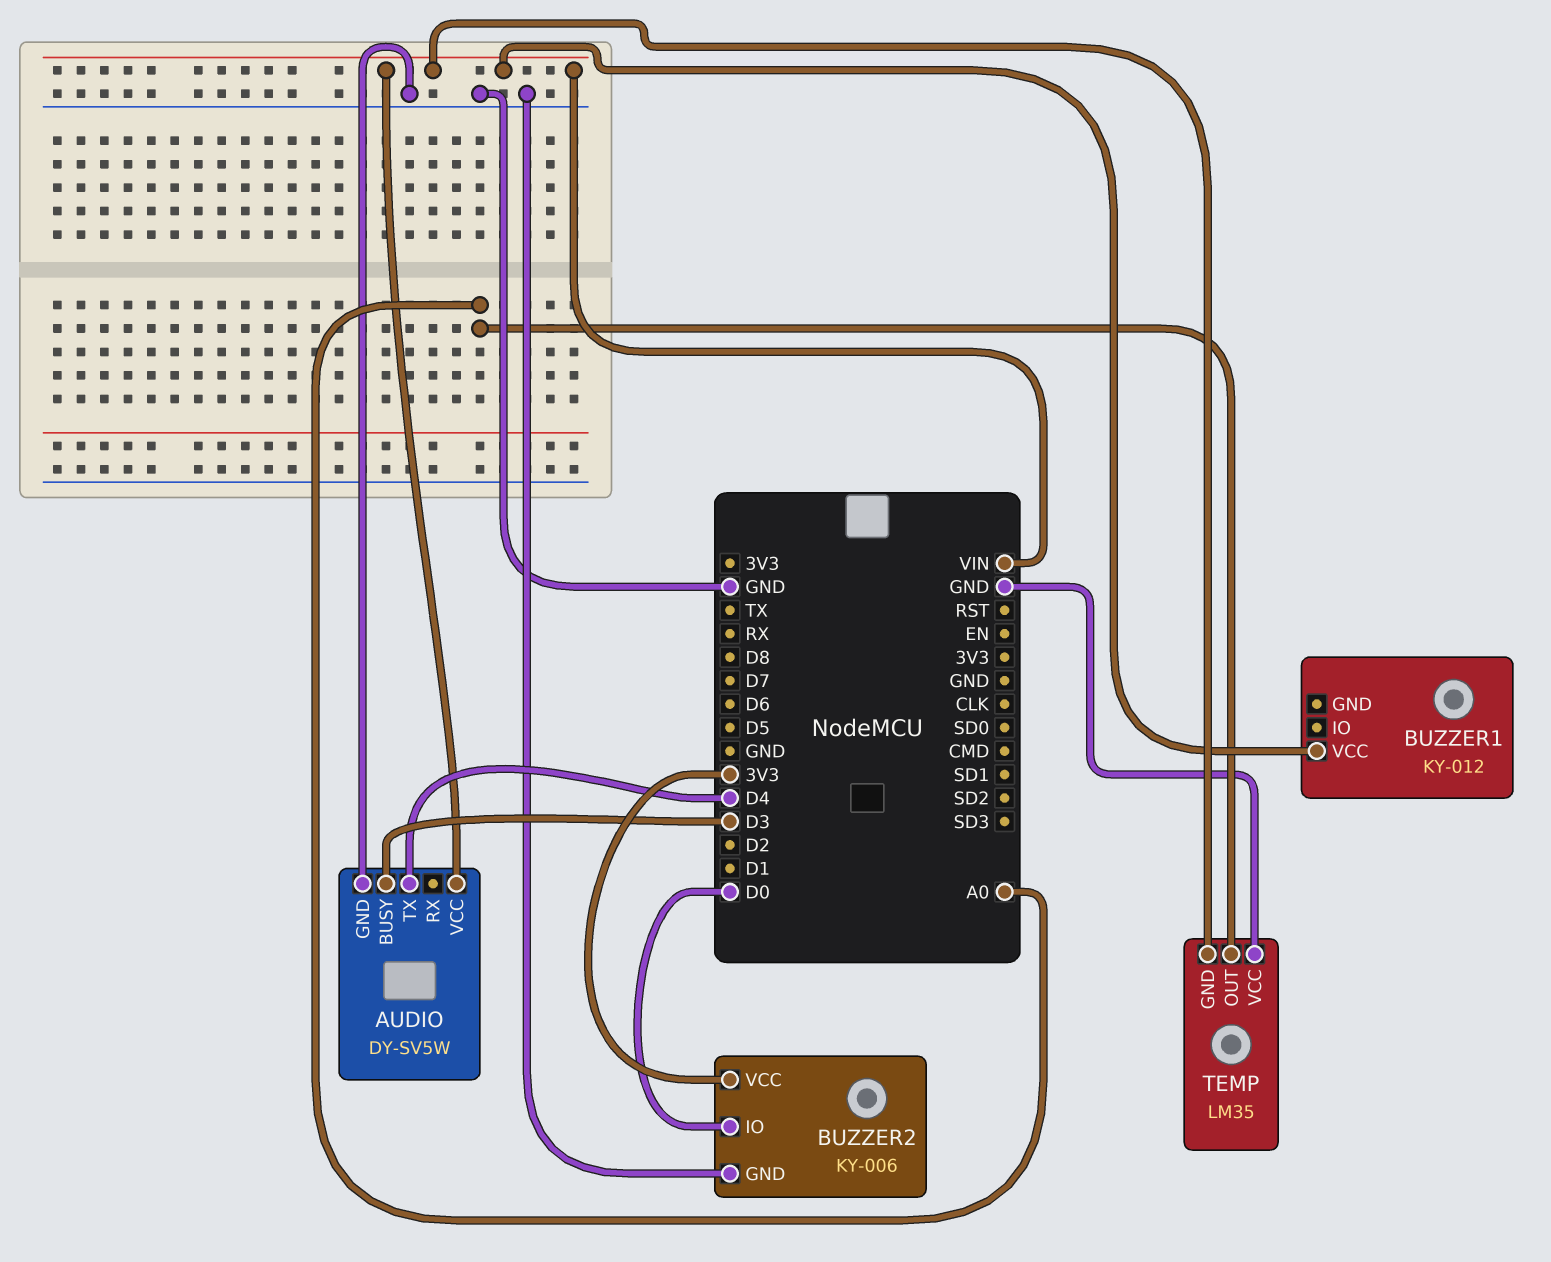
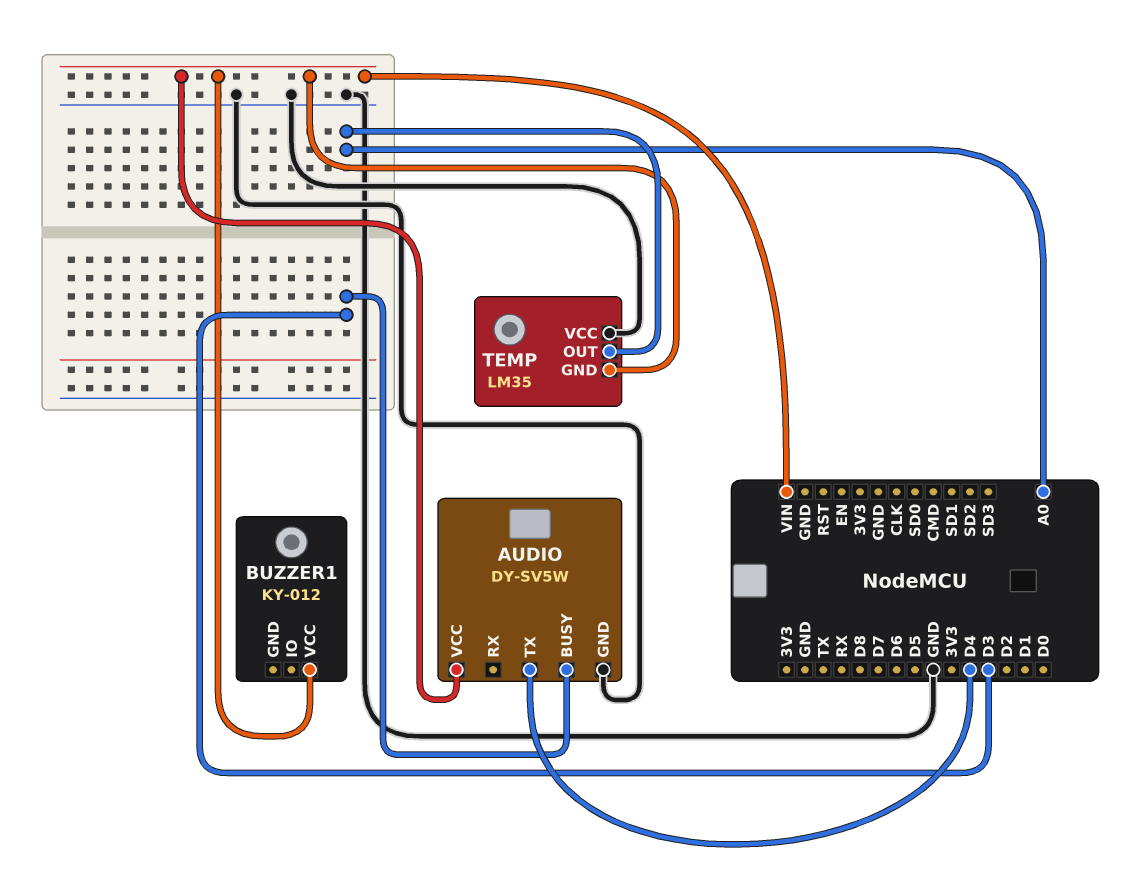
BUZZER2: KY-006 -> none
BUZZER2 pin GND: GND -> none
BUZZER2 pin IO: D0 -> none
BUZZER2 pin VCC: 3V3 -> none

